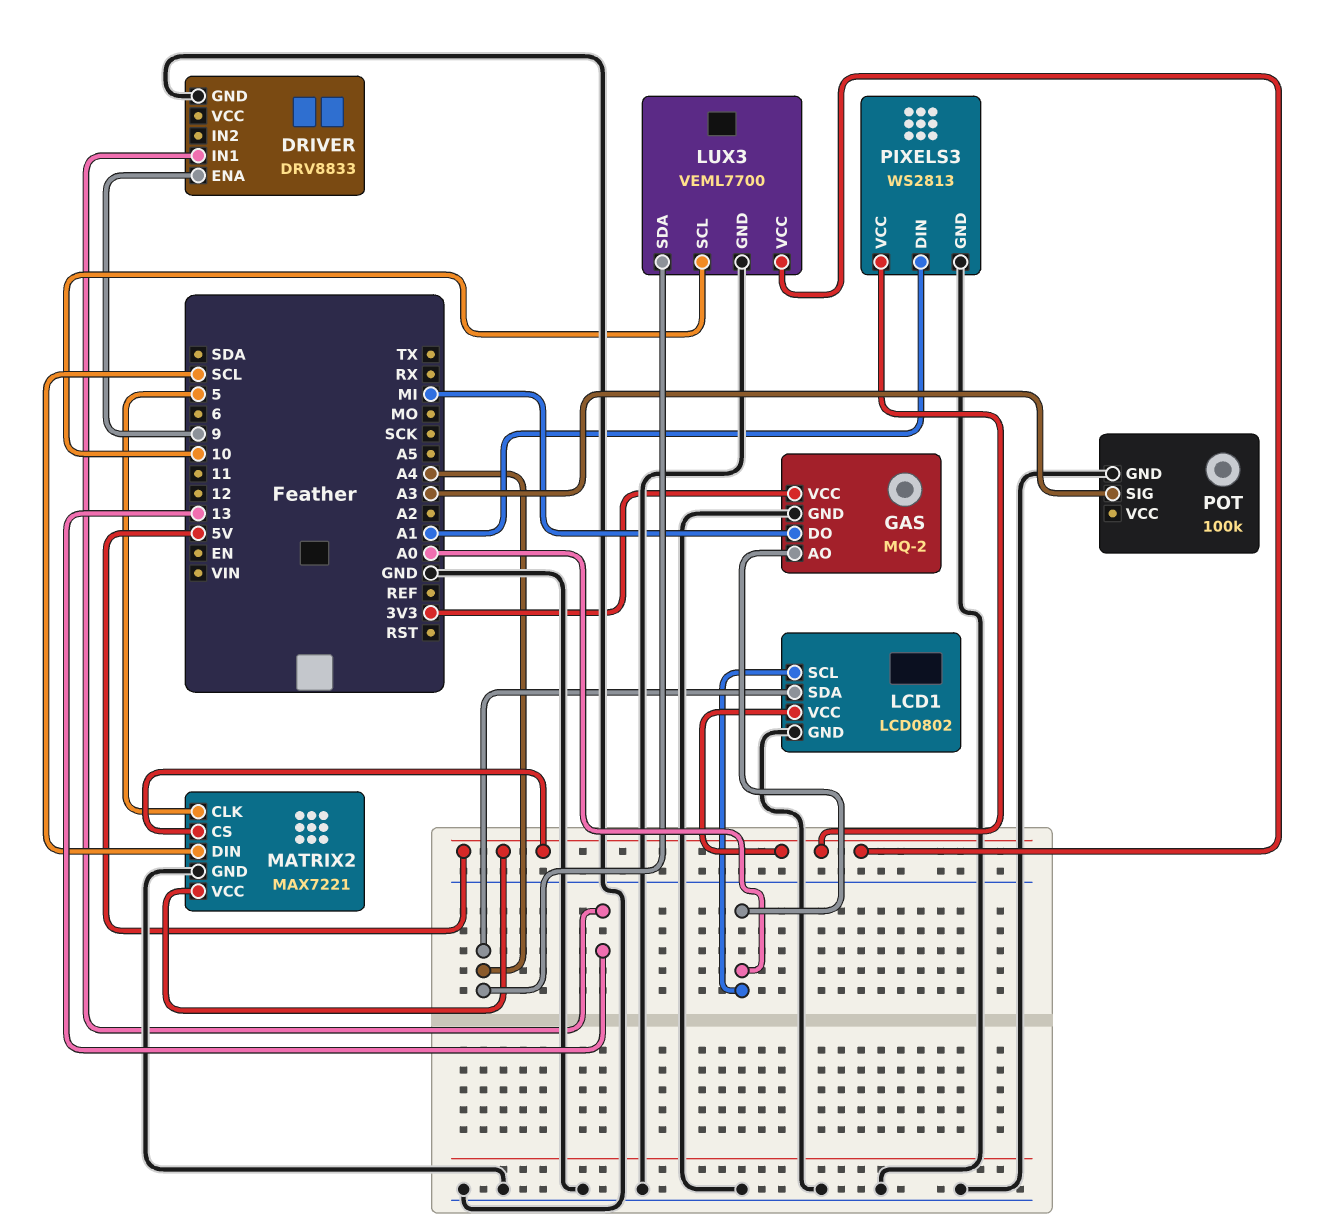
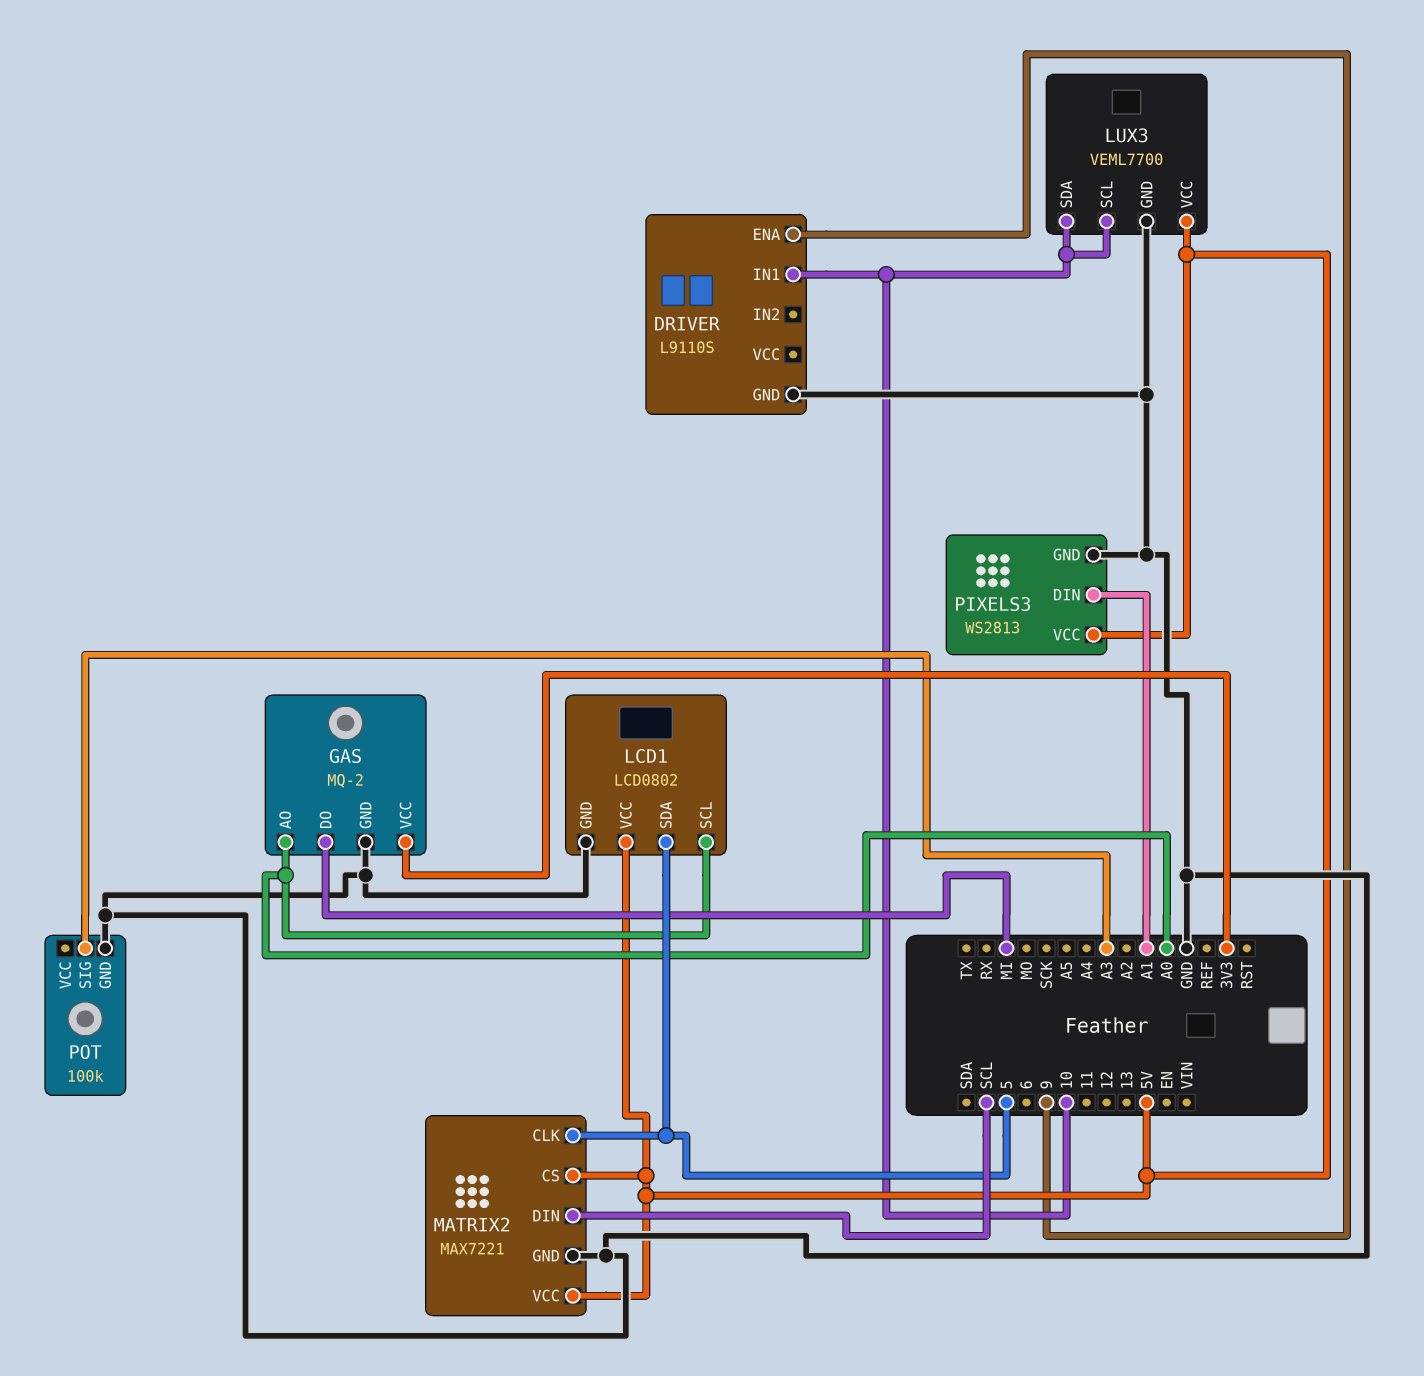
DRIVER: DRV8833 -> L9110S
DRIVER pin IN1: 13 -> 10
LCD1 pin SDA: A4 -> 5
LUX3 pin SDA: A4 -> 10

